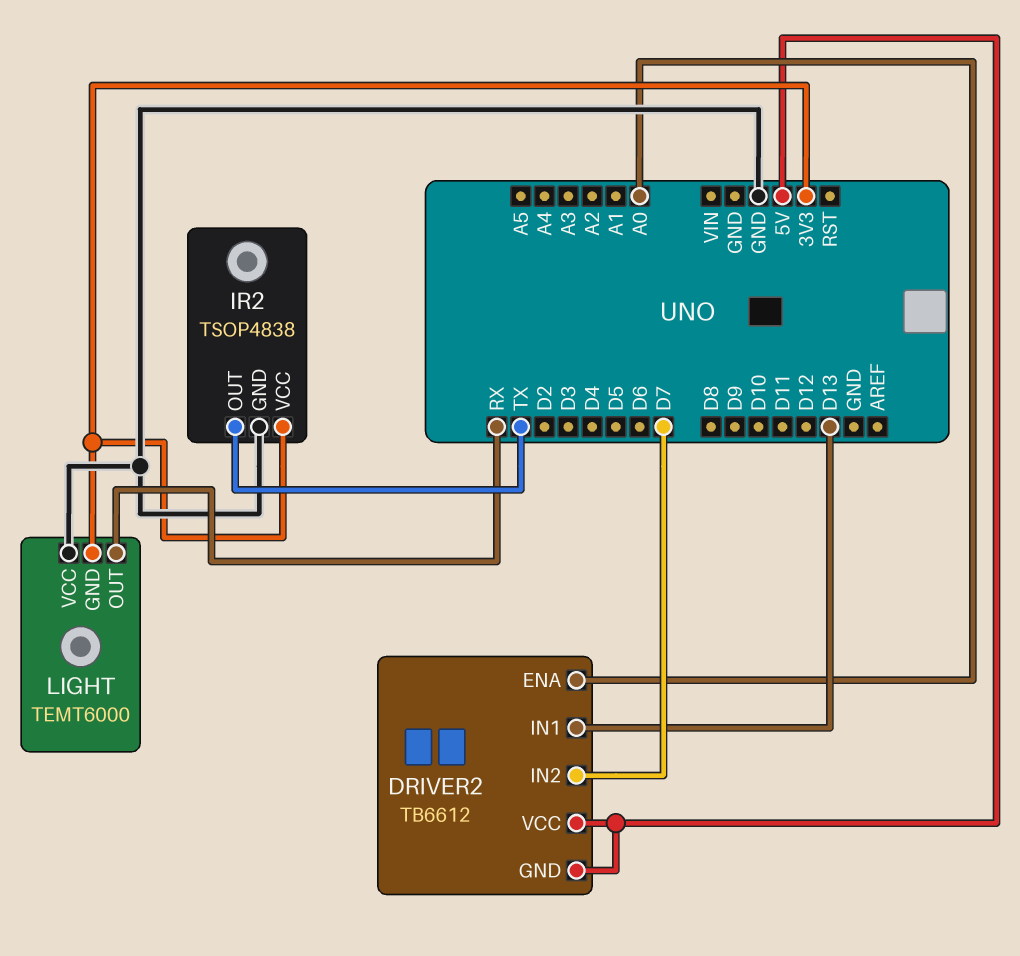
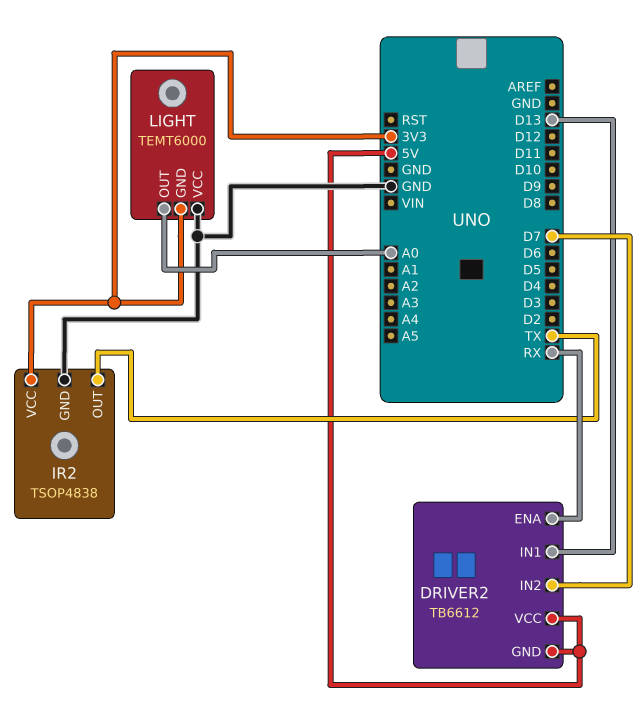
DRIVER2 pin ENA: A0 -> RX
LIGHT pin OUT: RX -> A0

